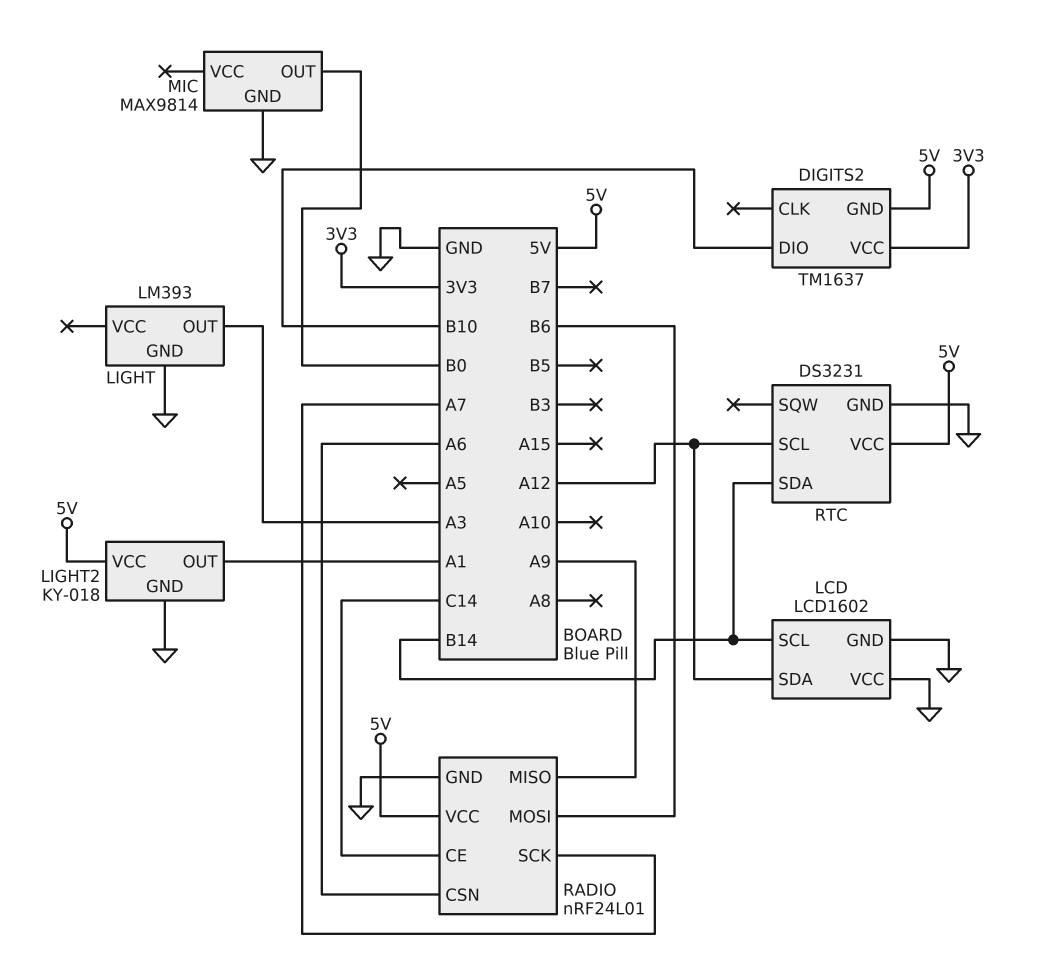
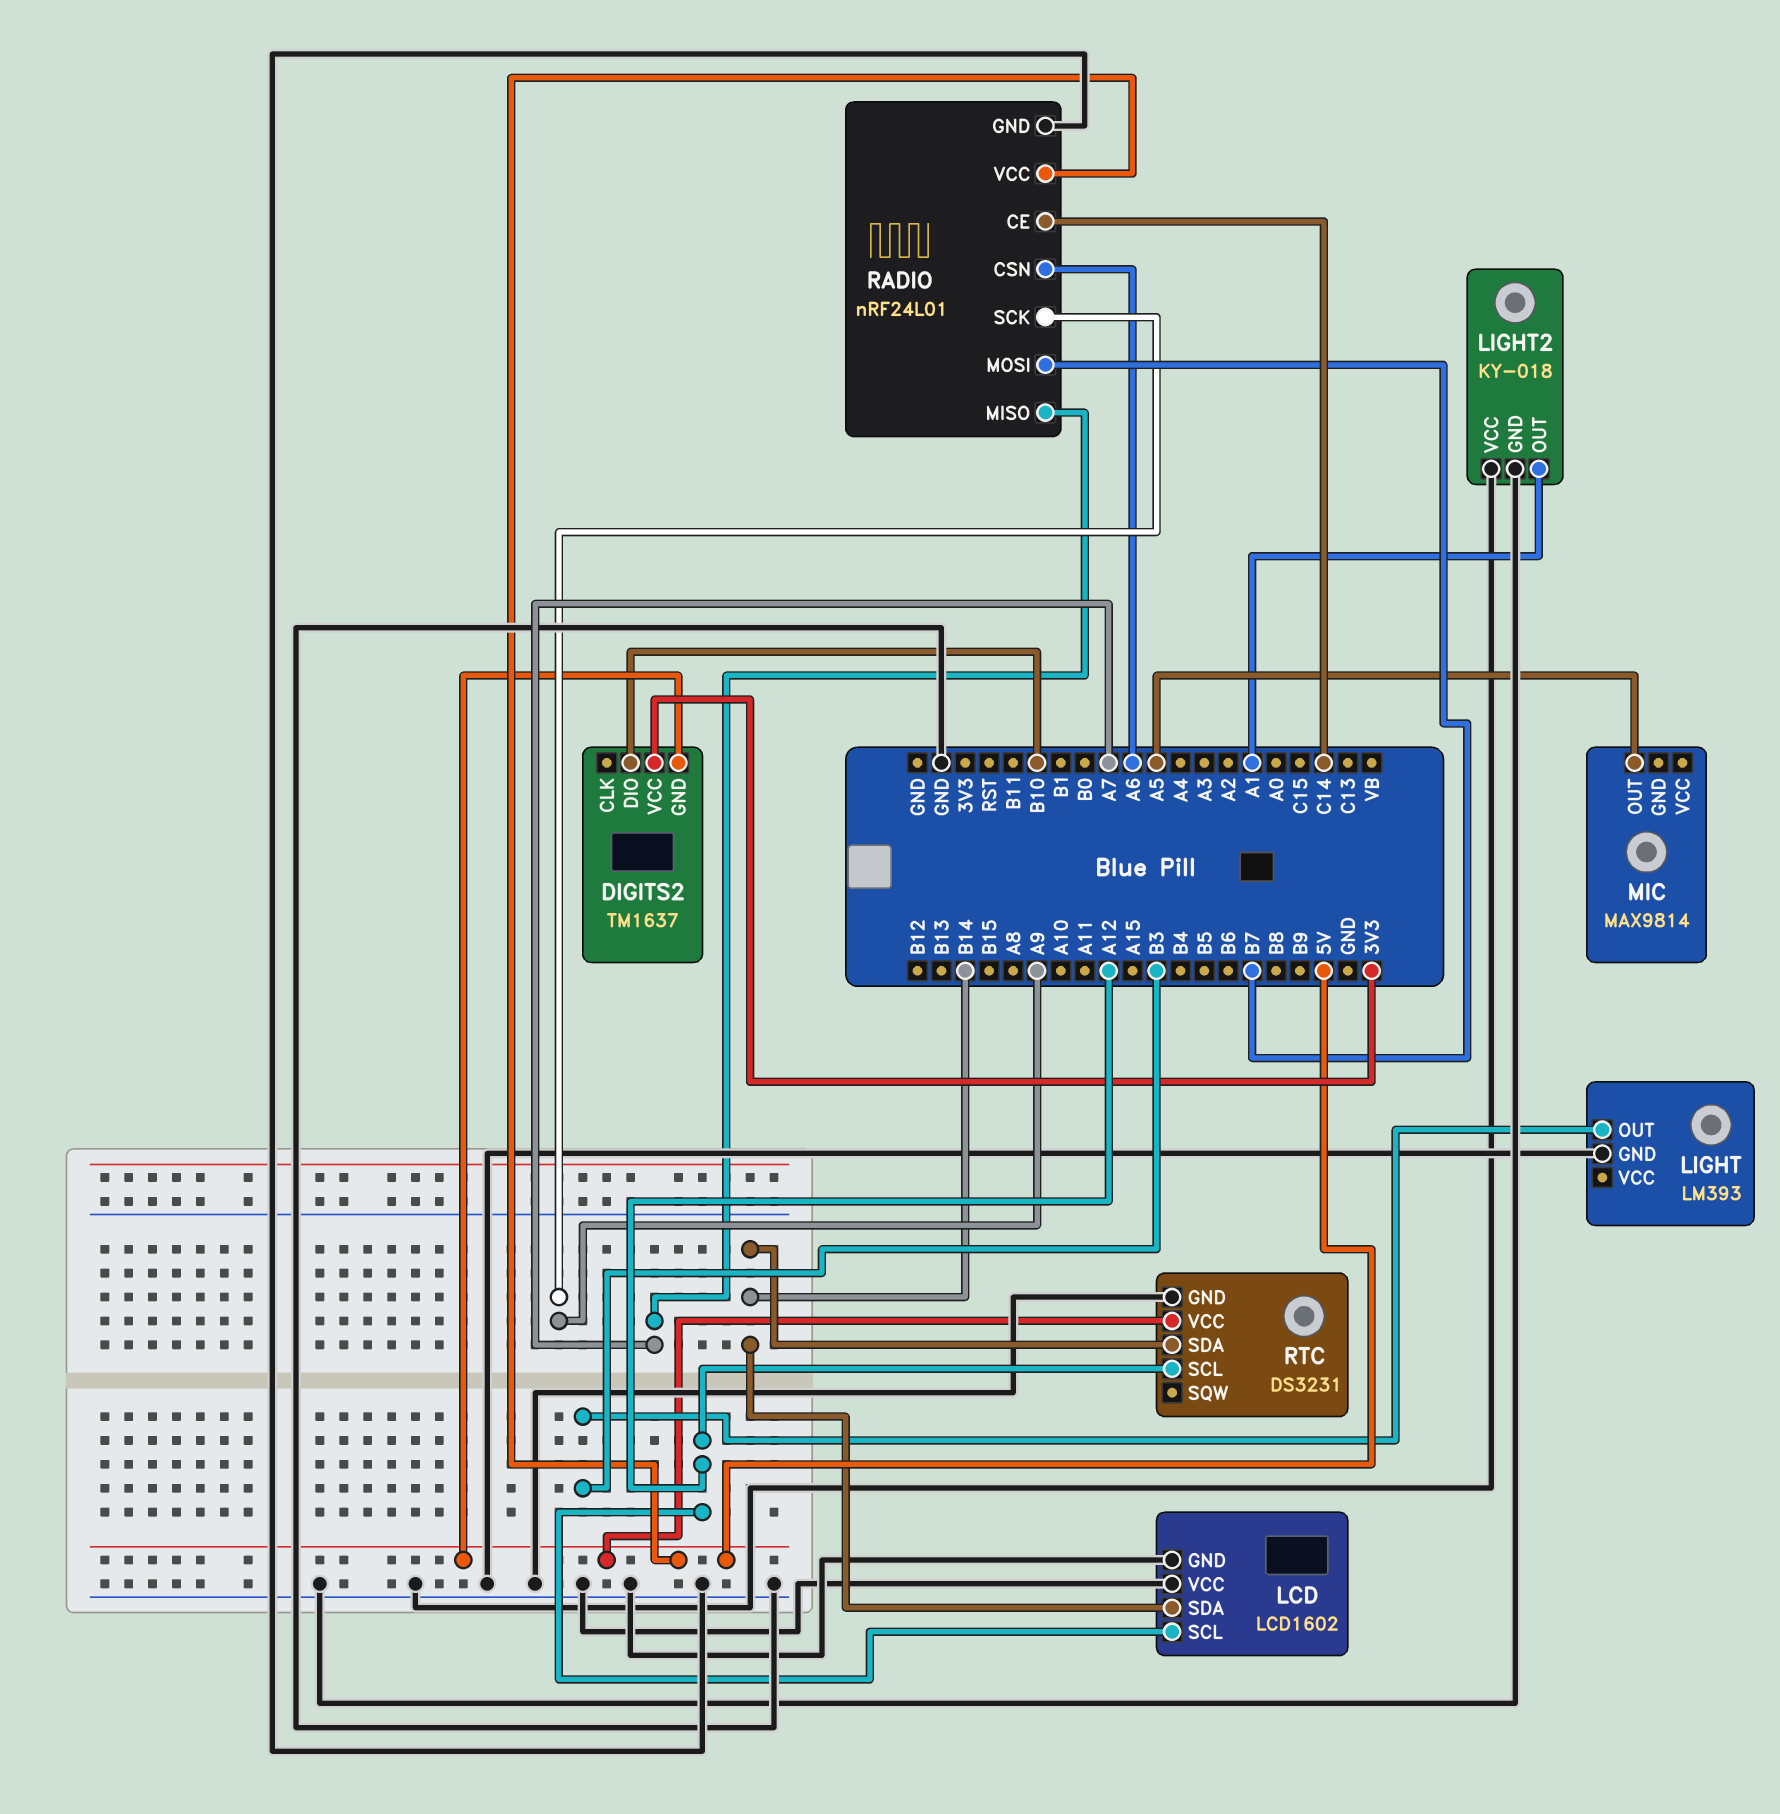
LCD pin SCL: B14 -> A12
LCD pin SDA: A12 -> B14
LIGHT pin OUT: A3 -> B3
LIGHT2 pin VCC: 5V -> GND
MIC pin GND: GND -> none
MIC pin OUT: B0 -> A5
RADIO pin MISO: A9 -> A7
RADIO pin MOSI: B6 -> B7
RADIO pin SCK: A7 -> A9

